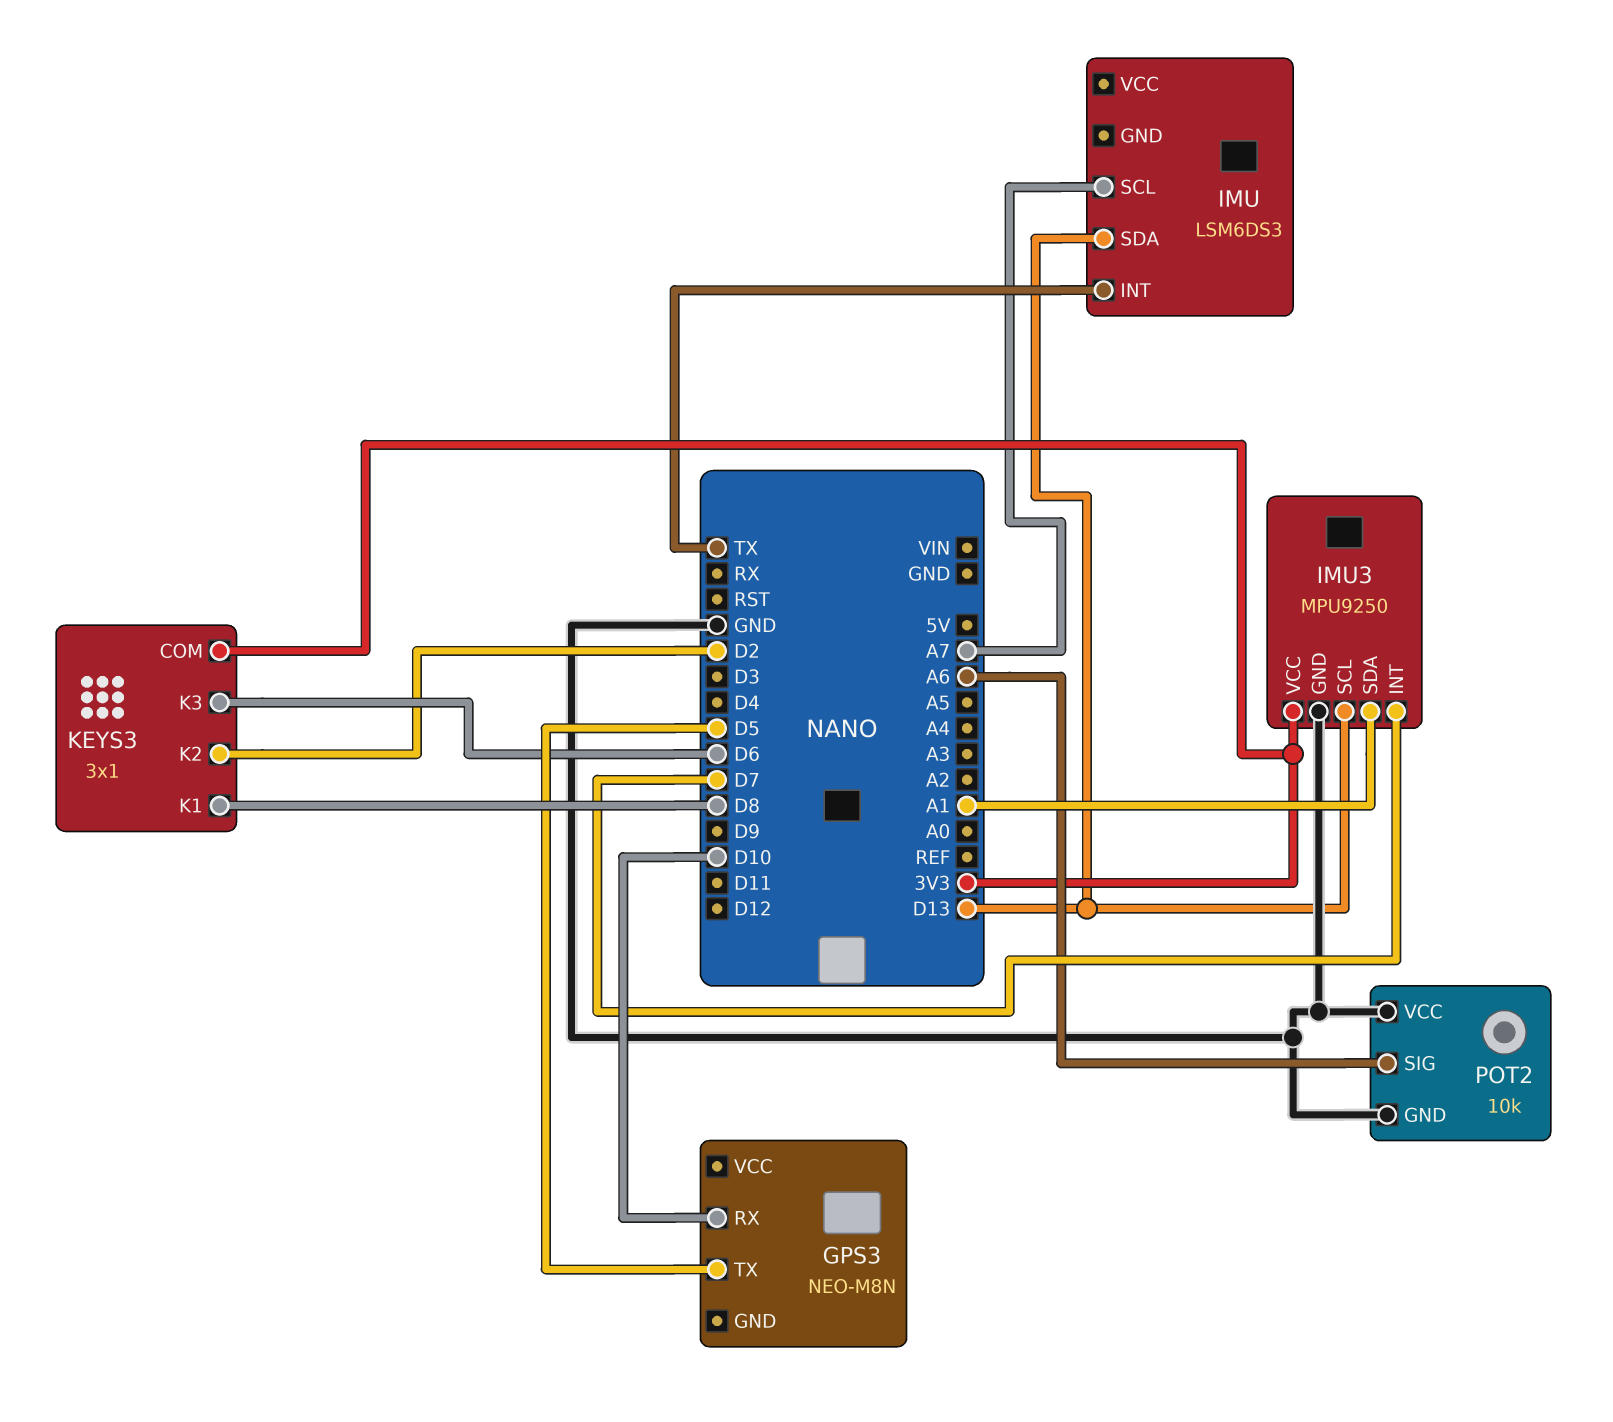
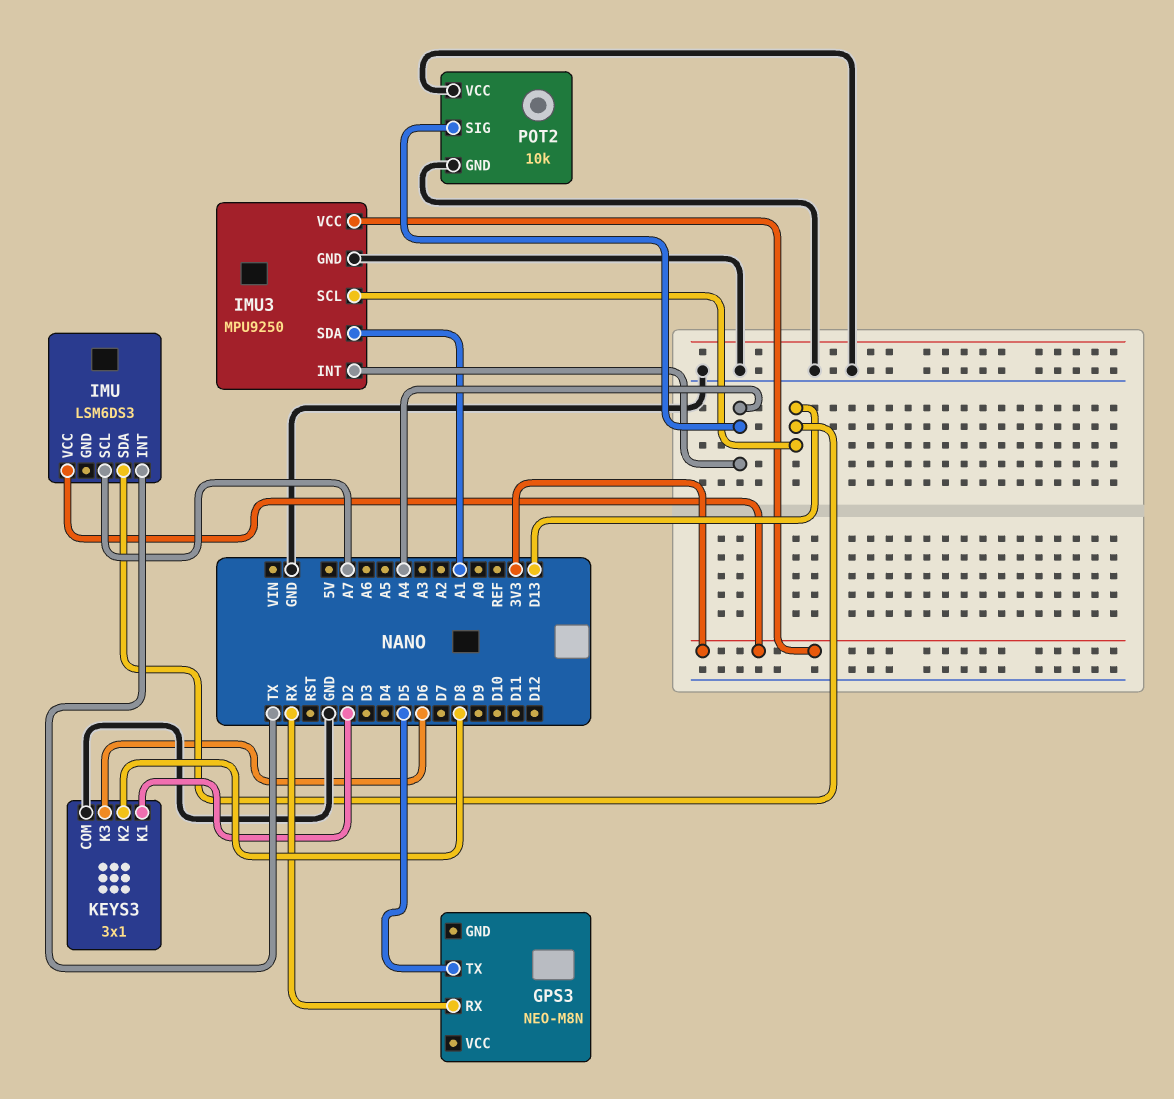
GPS3 pin RX: D10 -> RX
IMU pin VCC: none -> 3V3
IMU3 pin INT: D7 -> A4
KEYS3 pin COM: 3V3 -> GND
KEYS3 pin K1: D8 -> D2
KEYS3 pin K2: D2 -> D8
POT2 pin SIG: A6 -> A4

